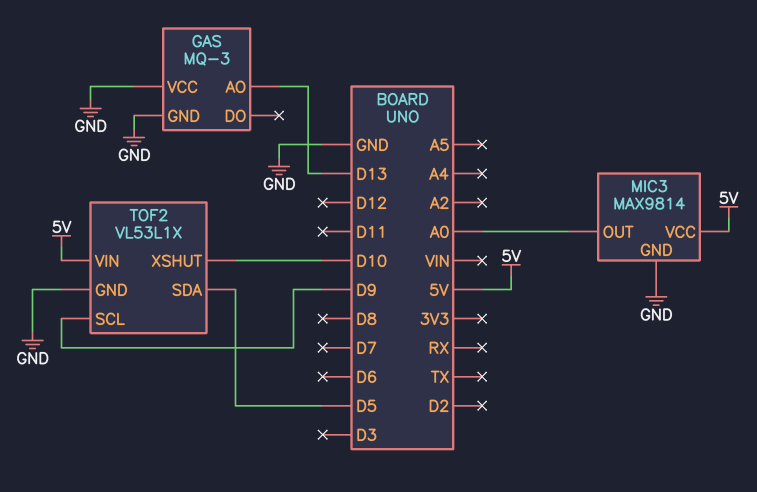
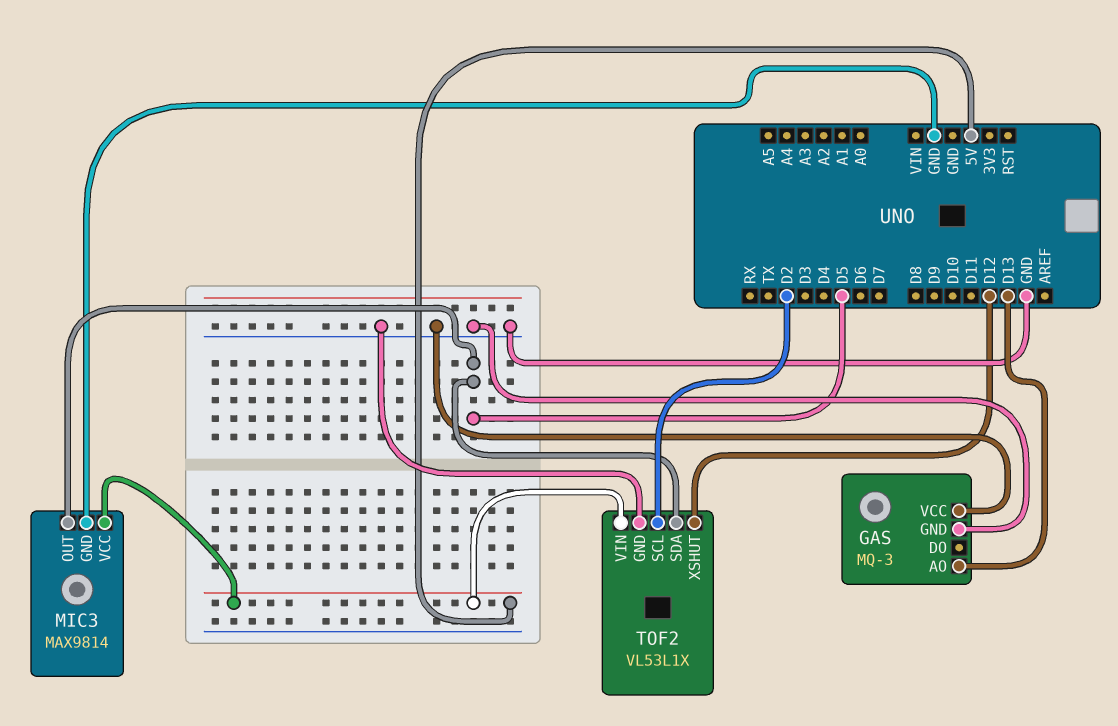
MIC3 pin OUT: A0 -> D5
TOF2 pin SCL: D9 -> D2
TOF2 pin XSHUT: D10 -> D12

